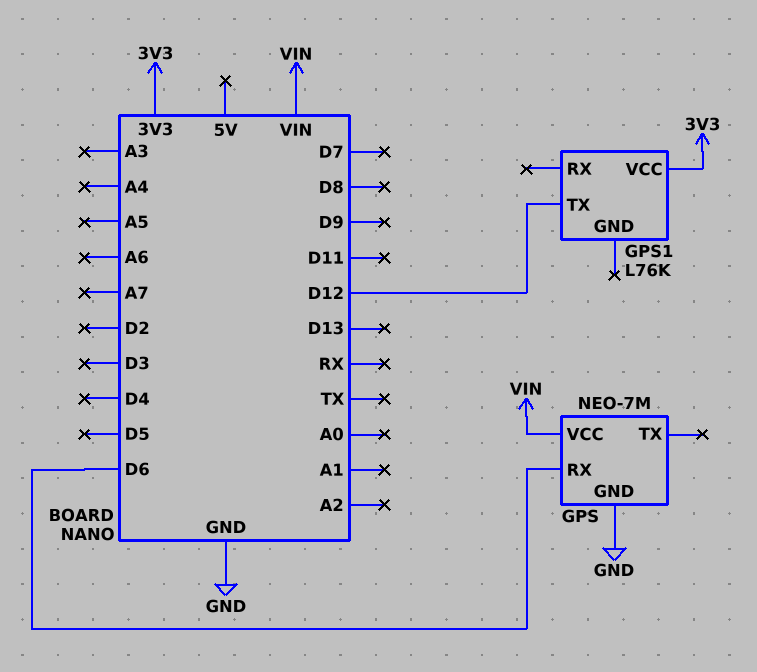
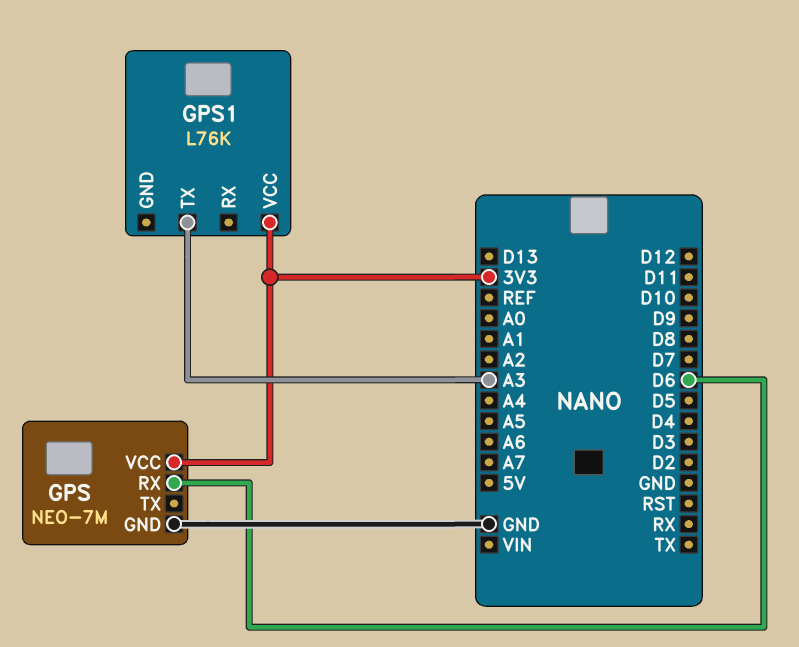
GPS pin VCC: VIN -> 3V3
GPS1 pin TX: D12 -> A3

